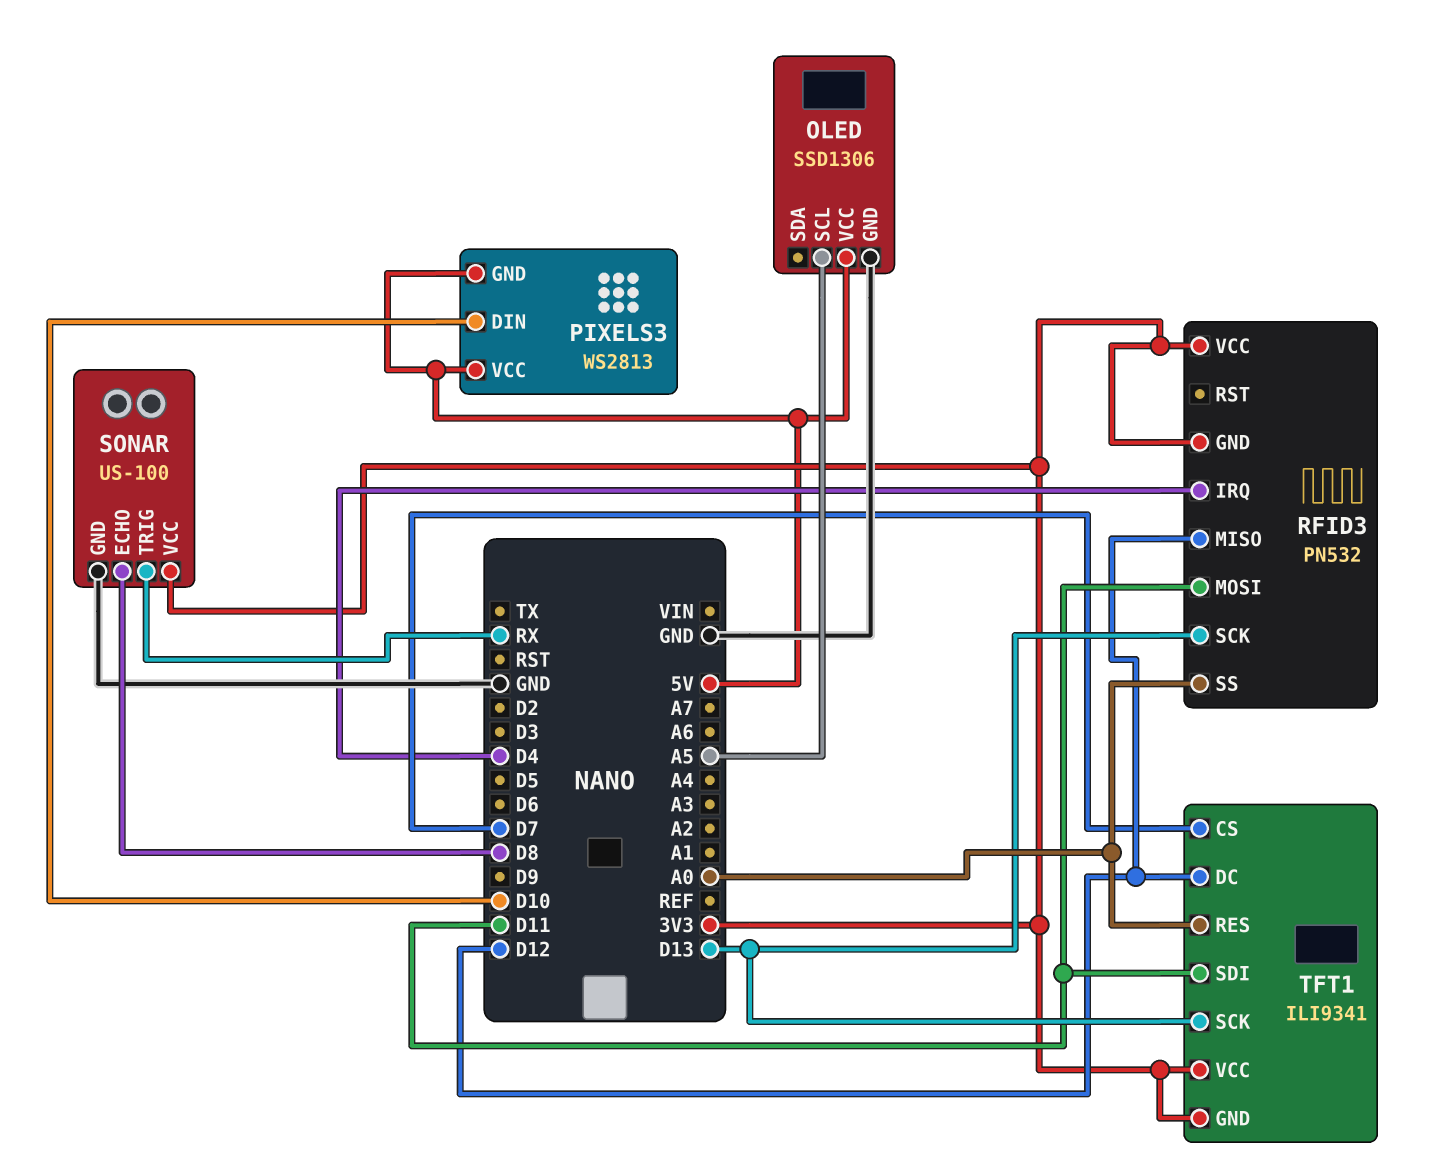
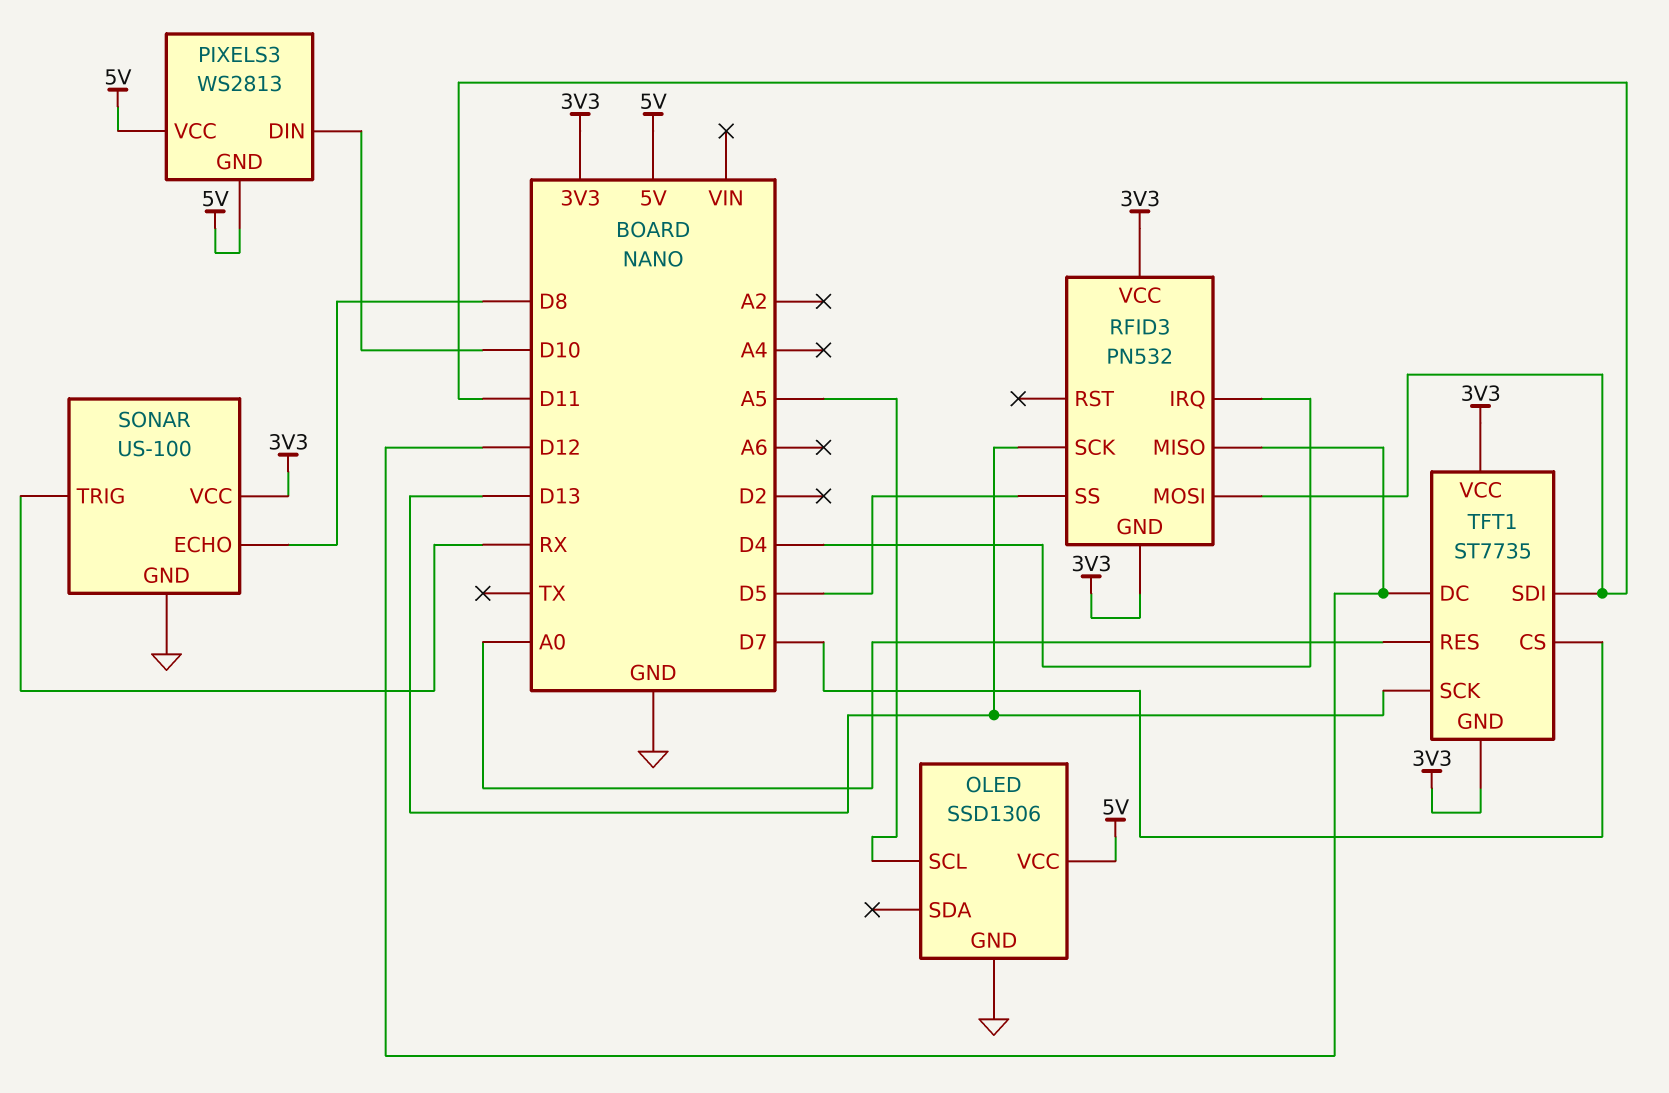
RFID3 pin SS: A0 -> D5
TFT1: ILI9341 -> ST7735

